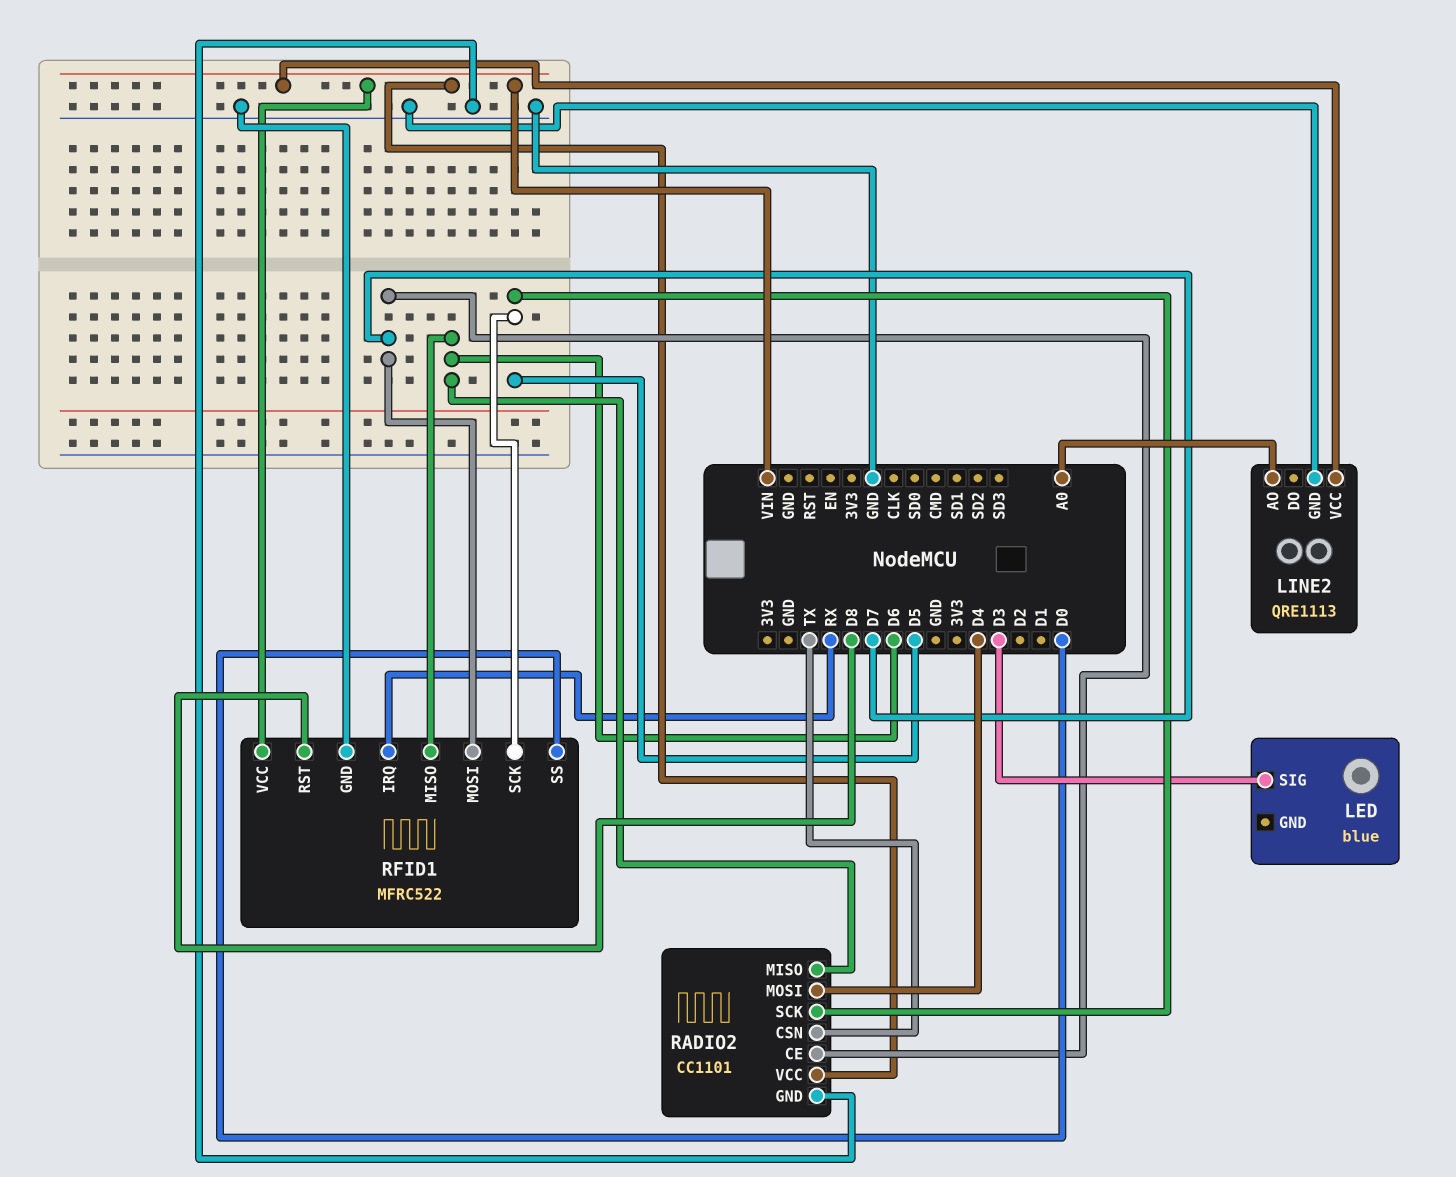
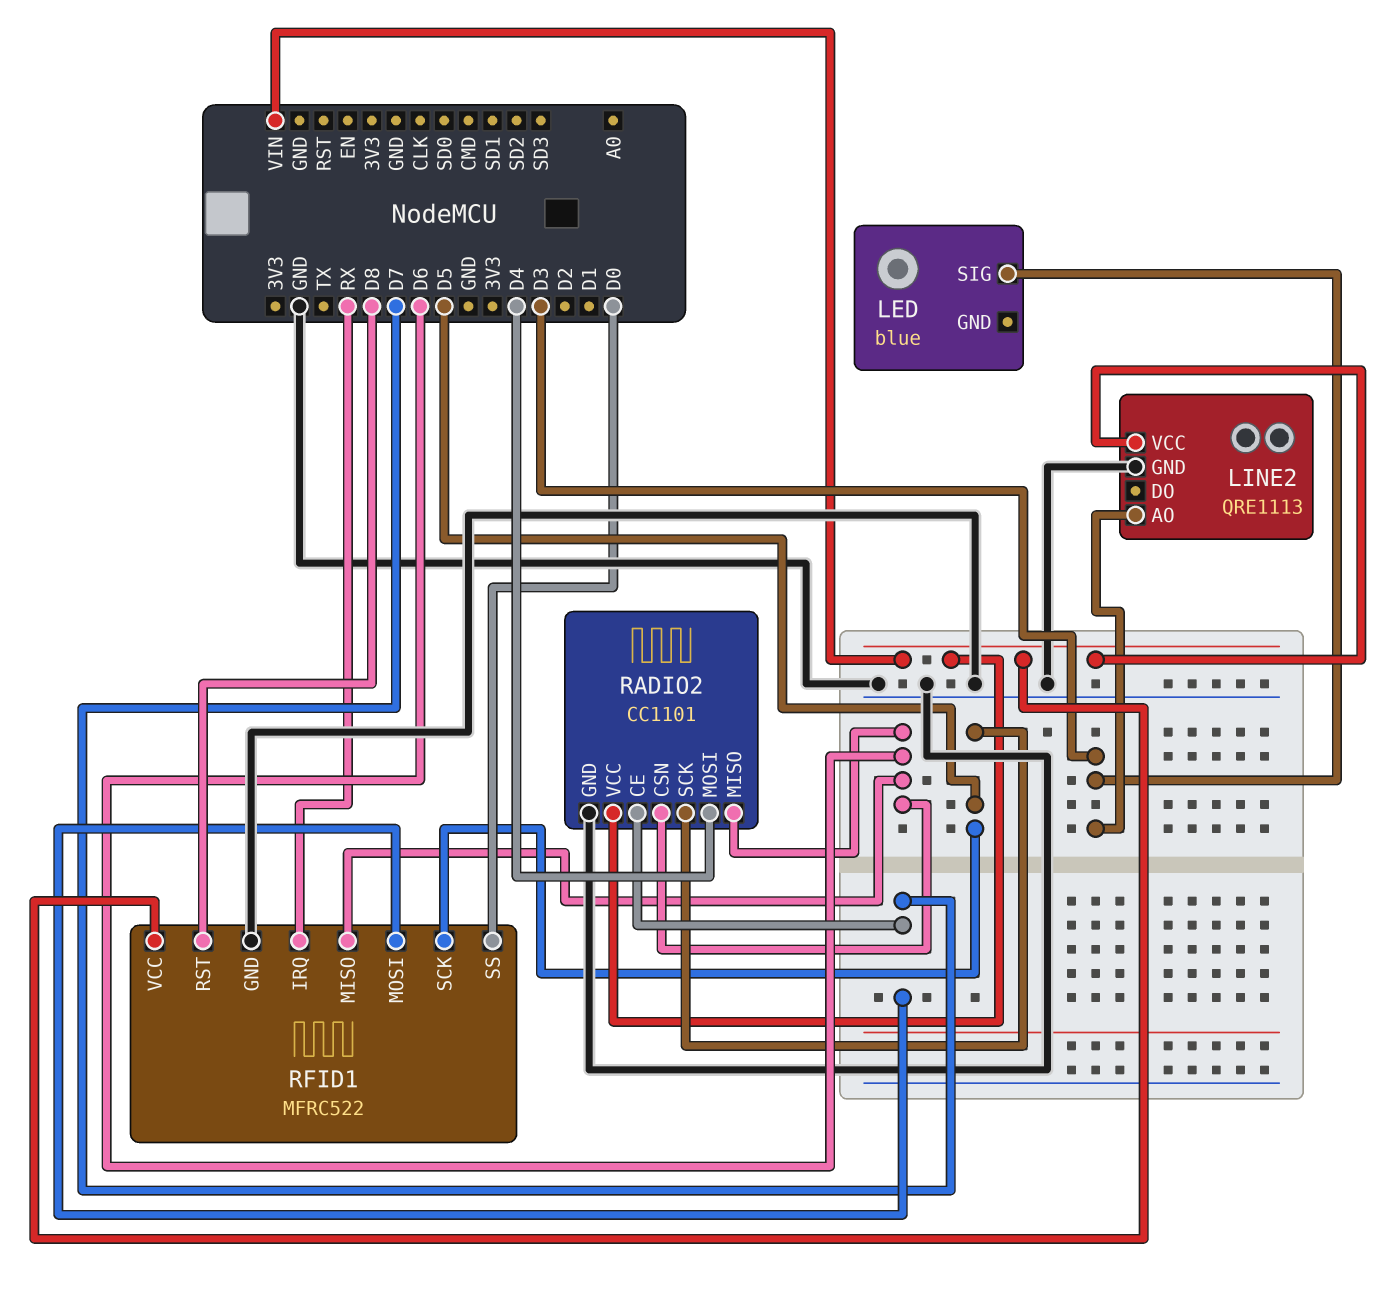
LINE2 pin AO: A0 -> D3
RADIO2 pin CSN: TX -> D6

